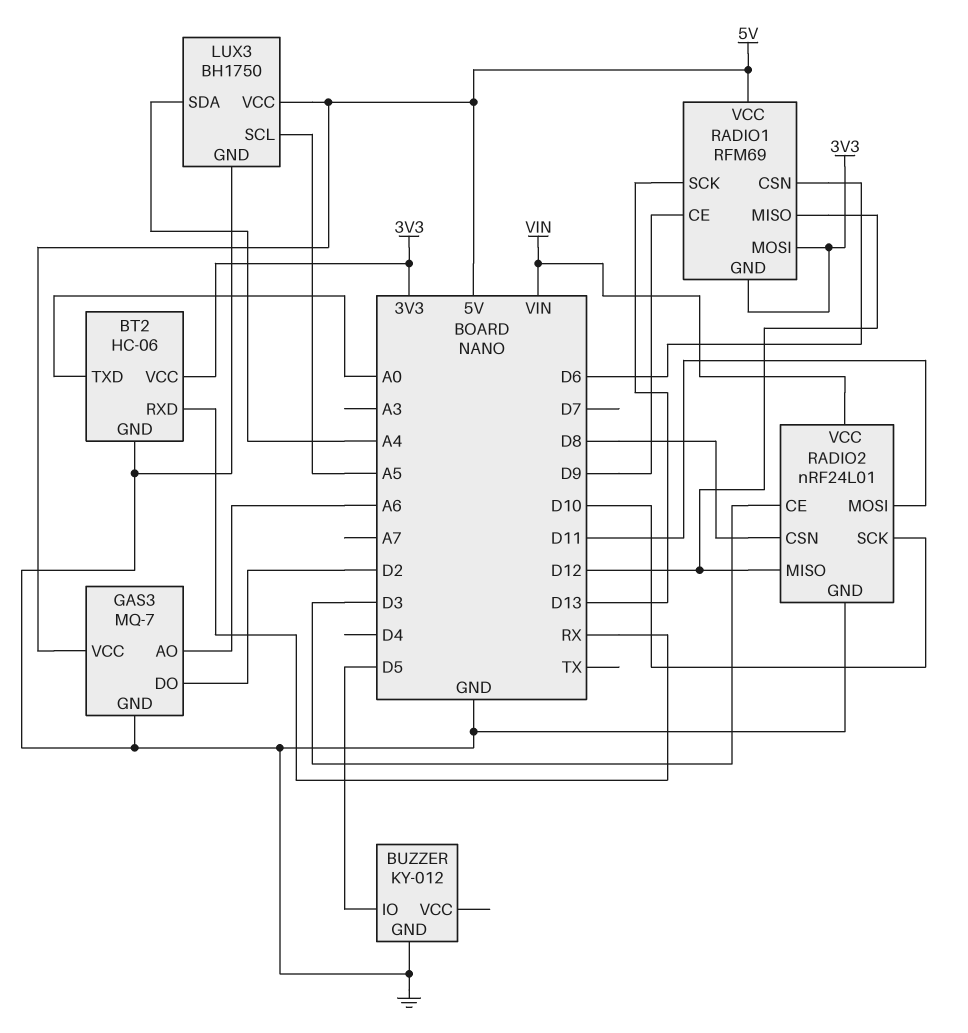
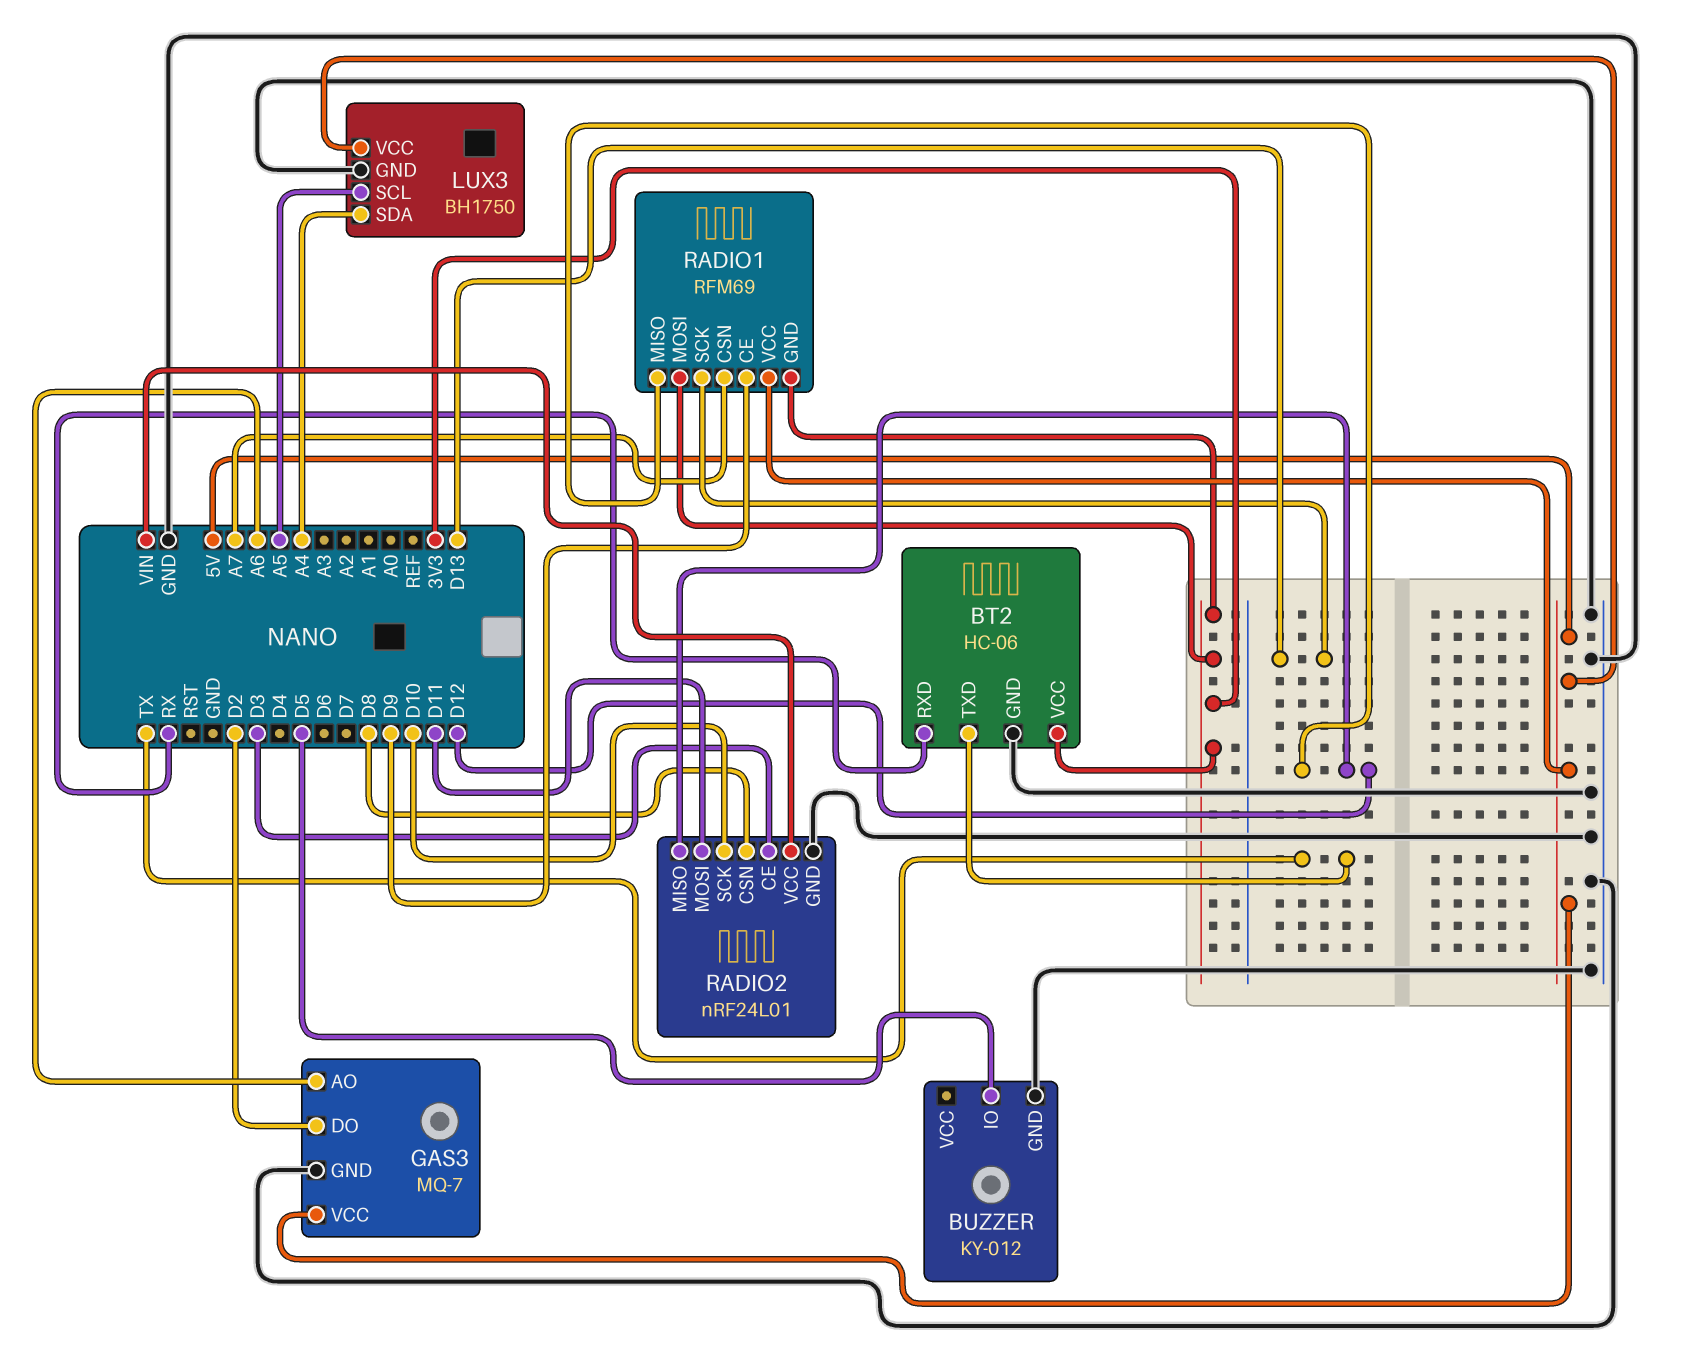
BT2 pin TXD: A0 -> TX
RADIO1 pin CSN: D6 -> A7

